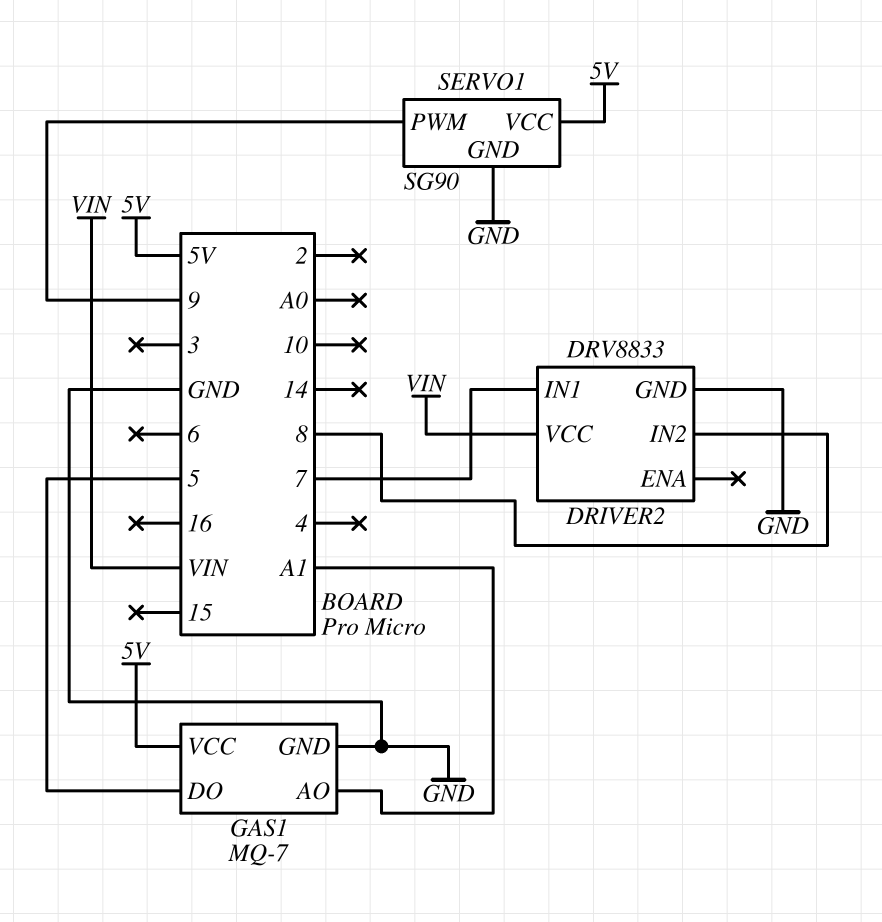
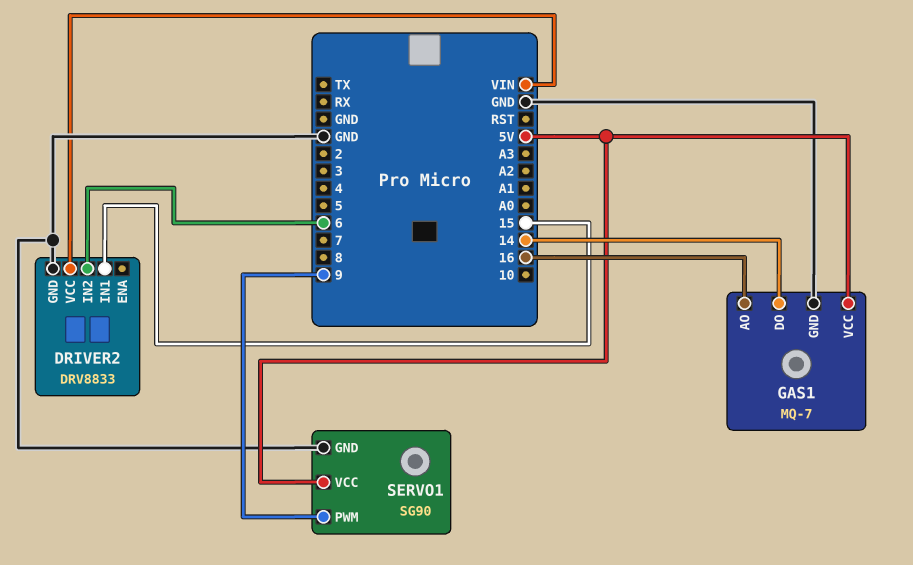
DRIVER2 pin IN1: 7 -> 15
DRIVER2 pin IN2: 8 -> 6
GAS1 pin AO: A1 -> 16
GAS1 pin DO: 5 -> 14

